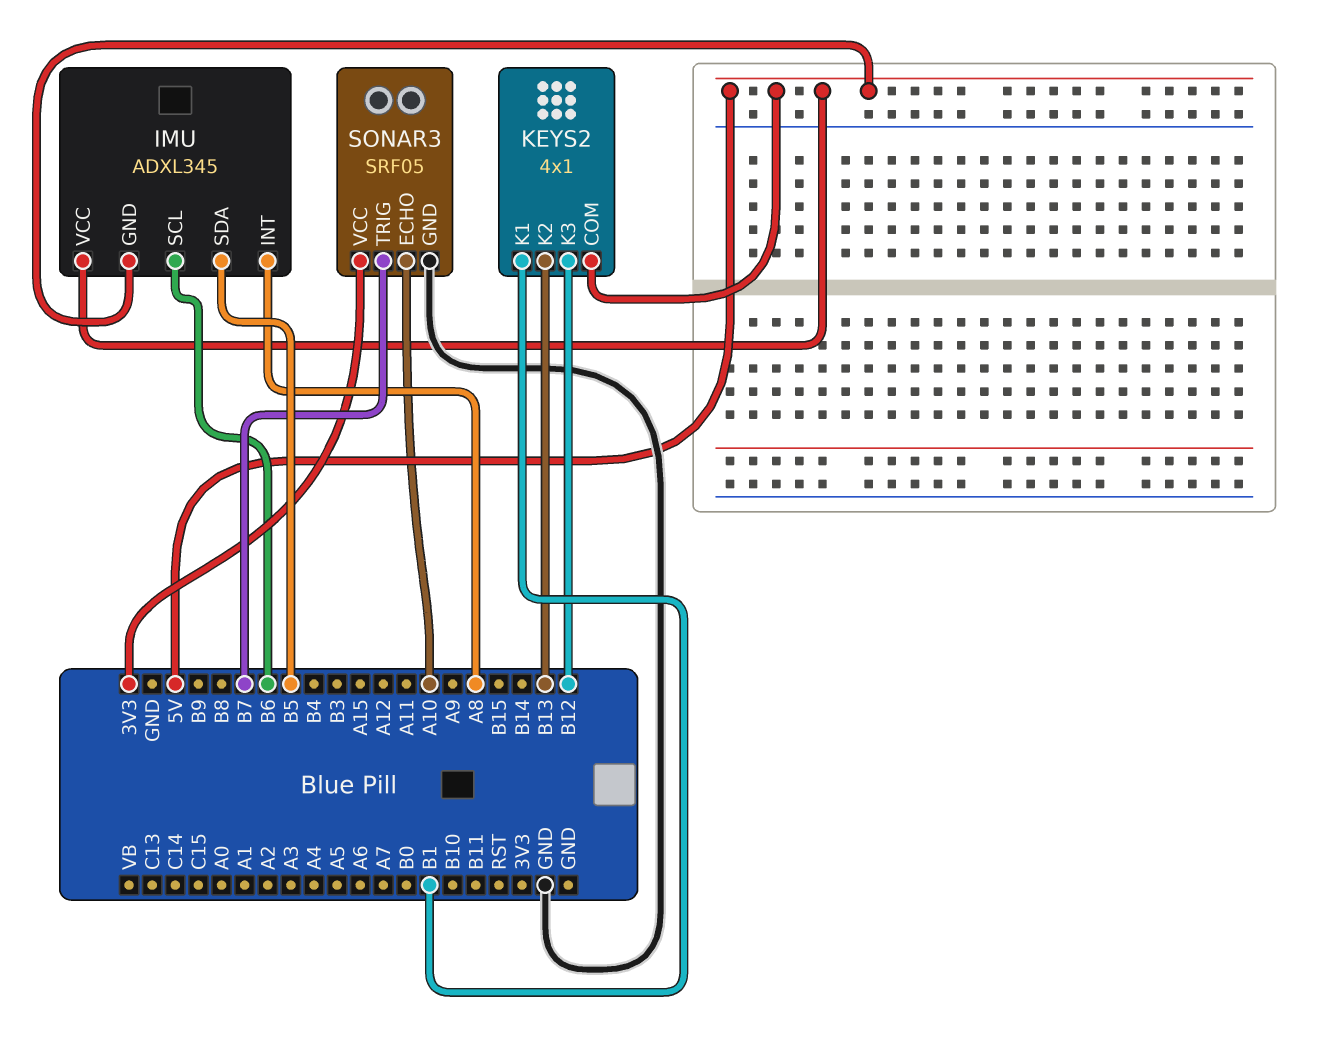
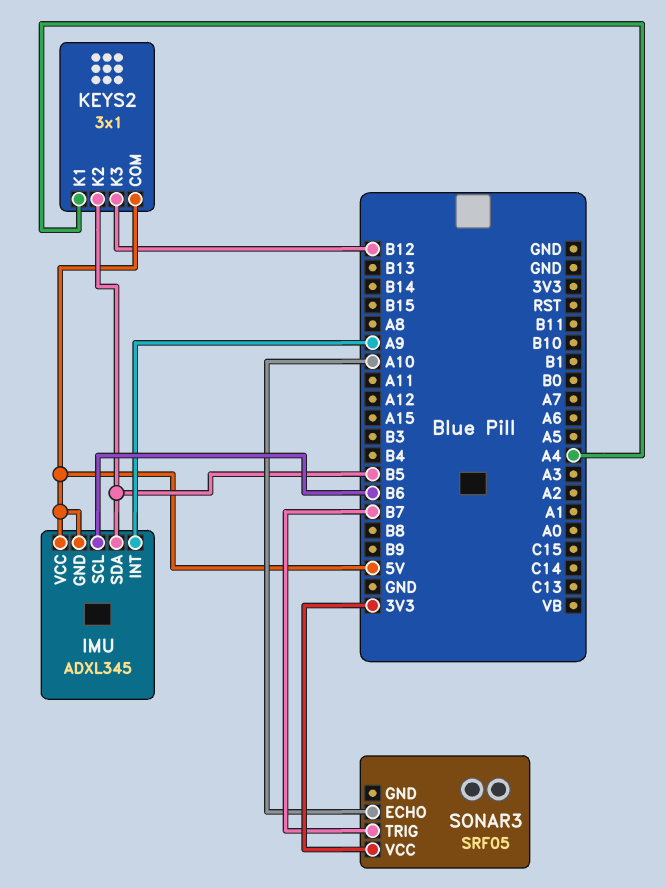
IMU pin INT: A8 -> A9
KEYS2: 4x1 -> 3x1
KEYS2 pin K1: B1 -> A4
KEYS2 pin K2: B13 -> B5
SONAR3 pin GND: GND -> none

